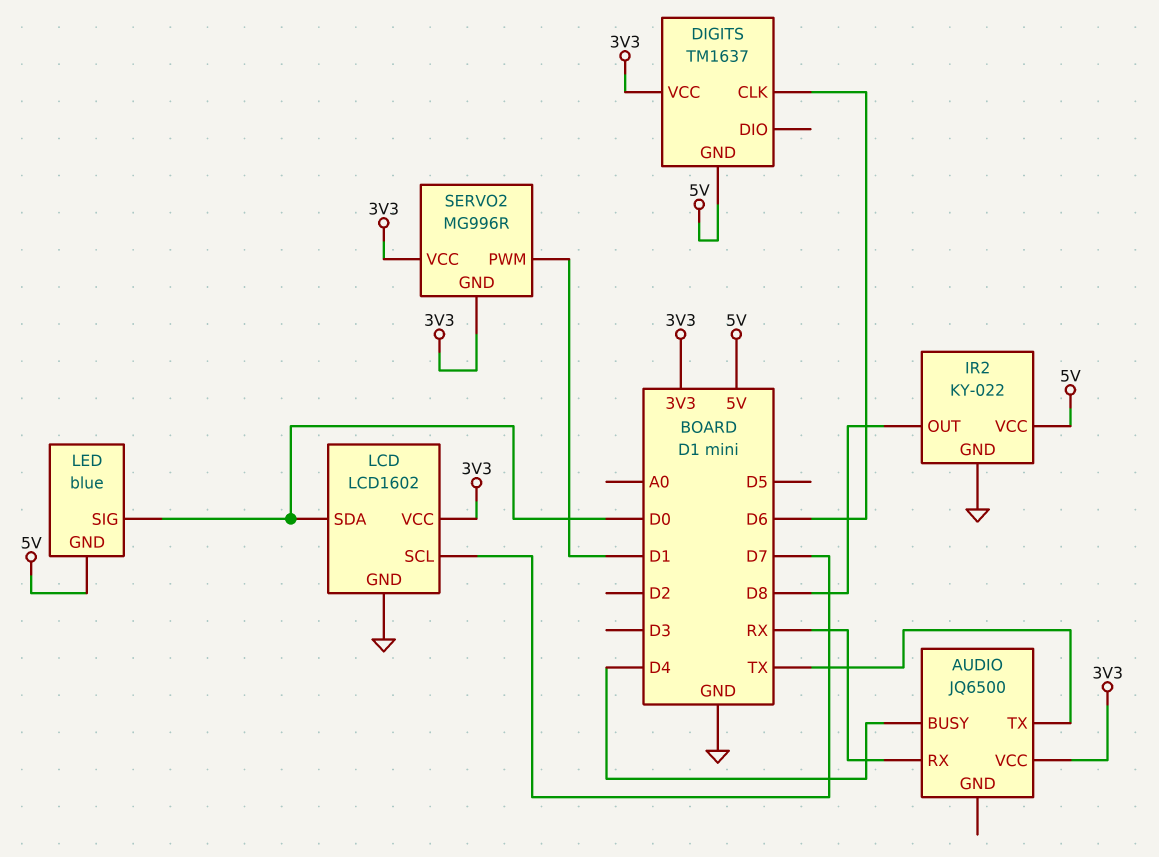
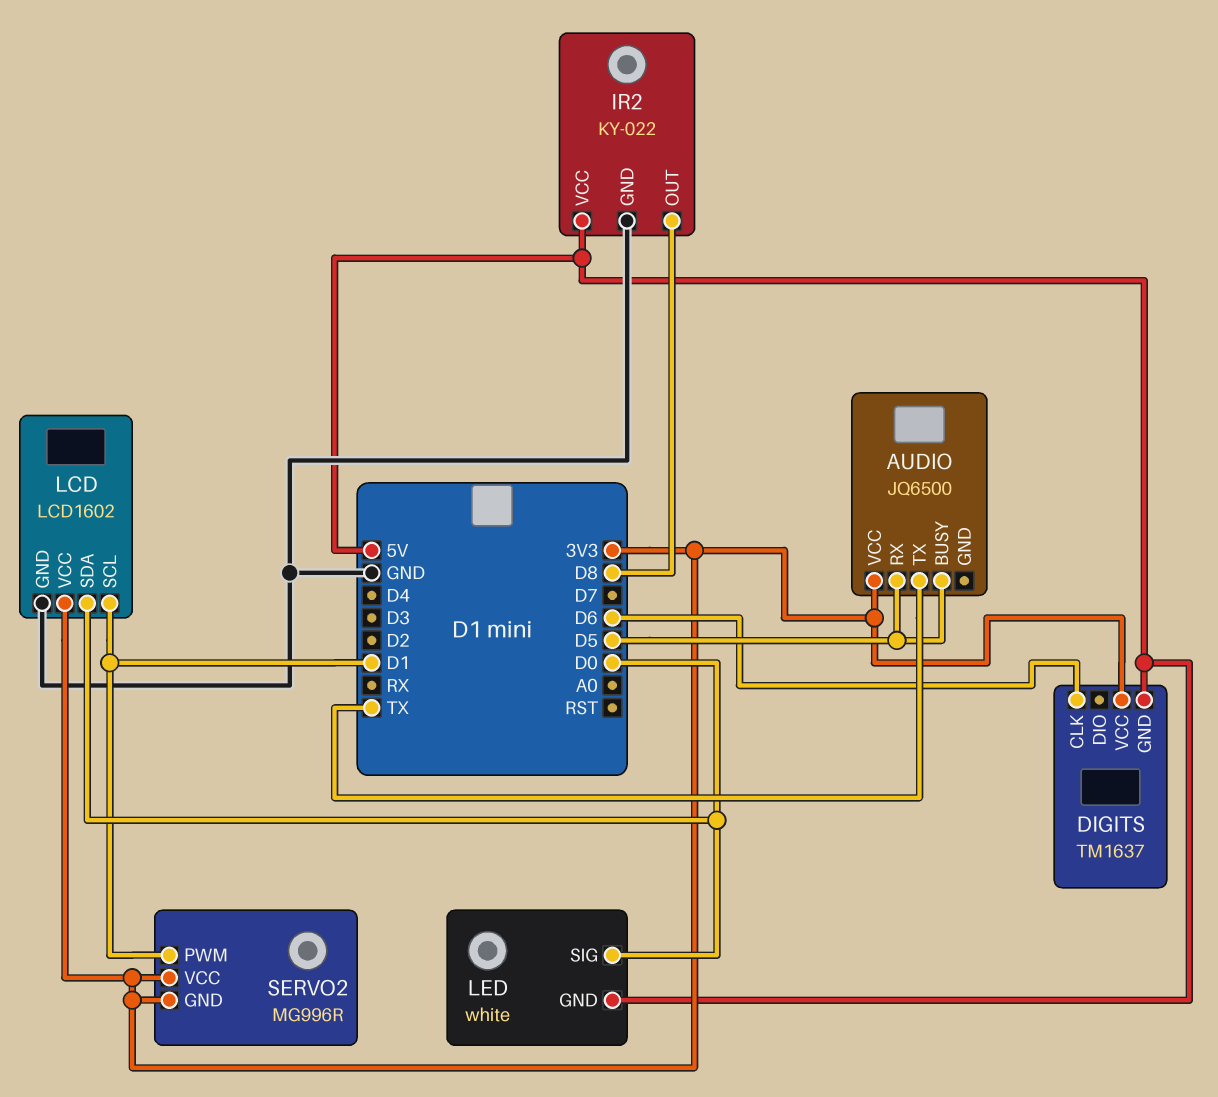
AUDIO pin BUSY: D4 -> D5
AUDIO pin RX: RX -> D5
LCD pin SCL: D7 -> D1
LED: blue -> white

